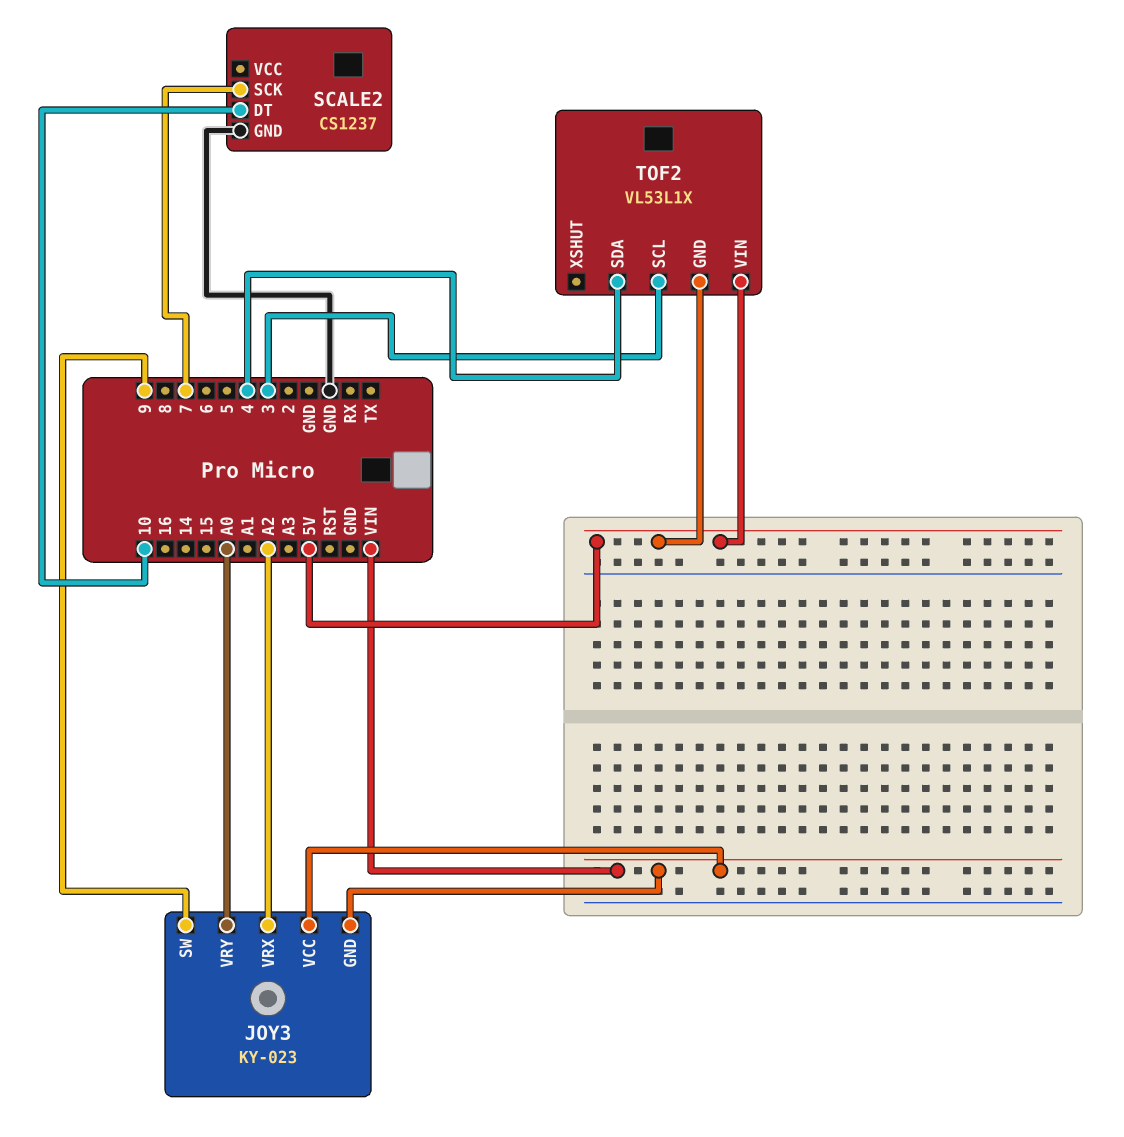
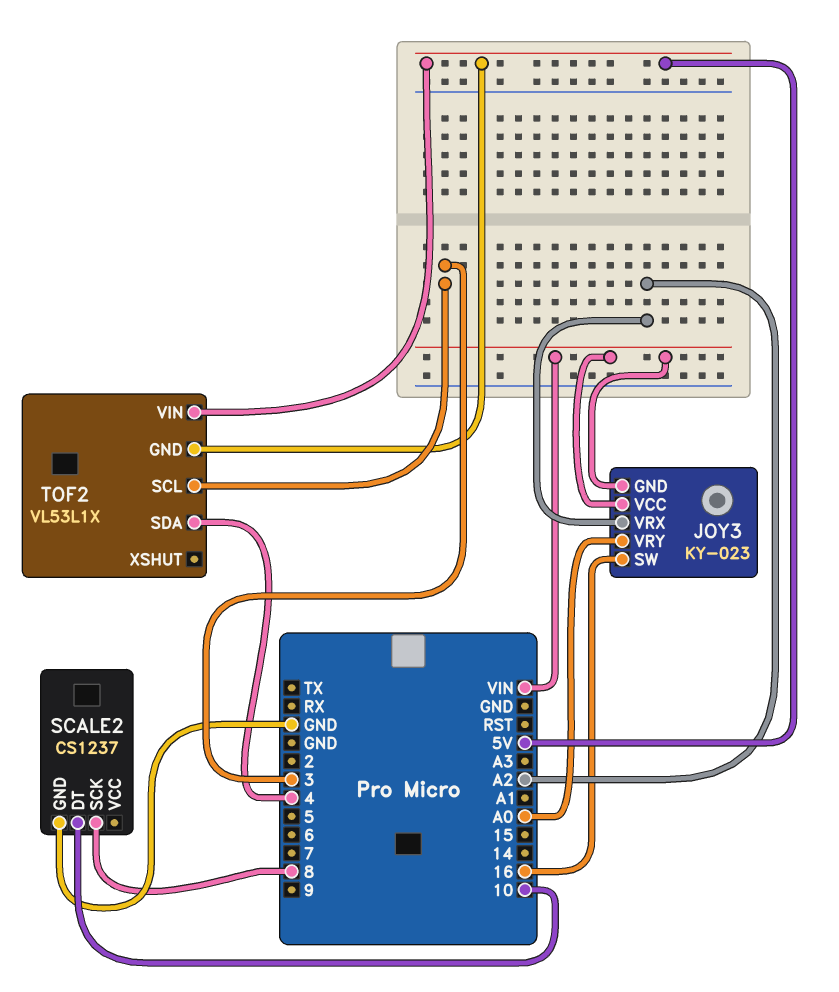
JOY3 pin SW: 9 -> 16
SCALE2 pin SCK: 7 -> 8

